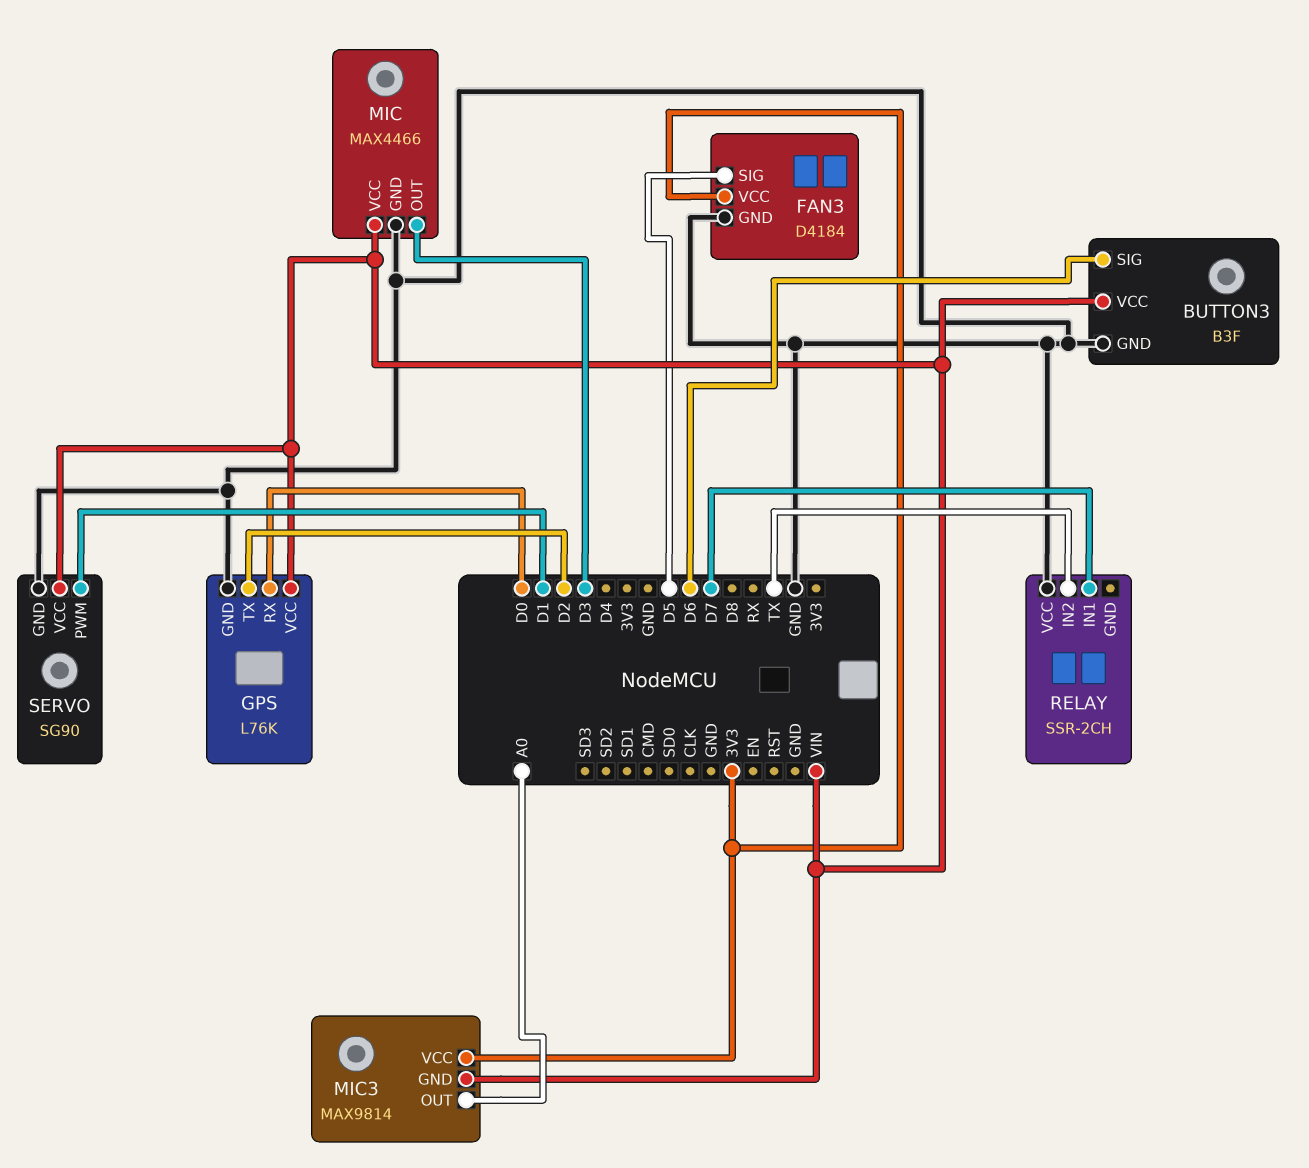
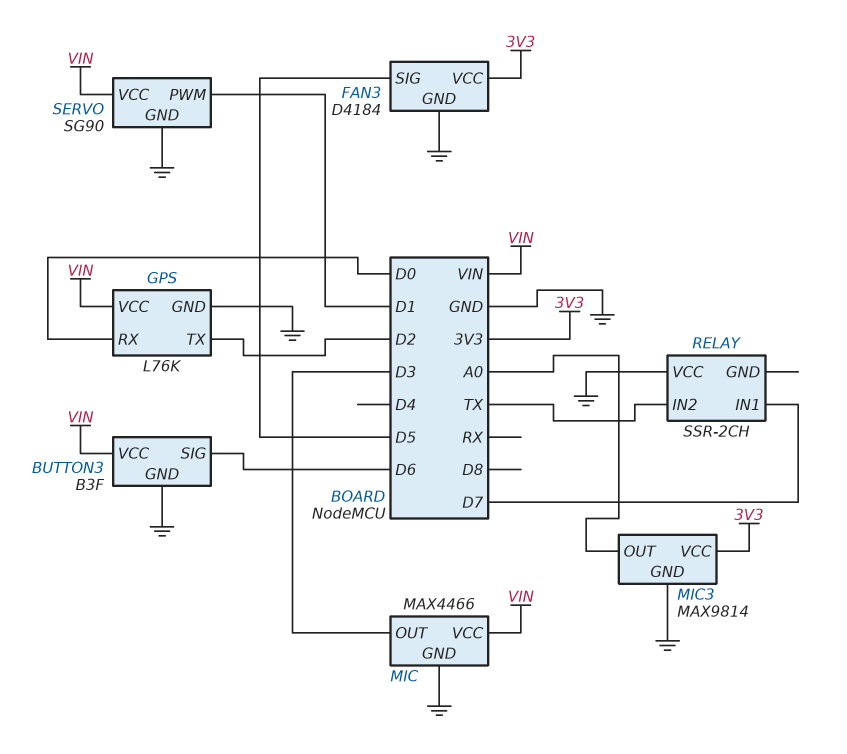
MIC3 pin GND: VIN -> GND

